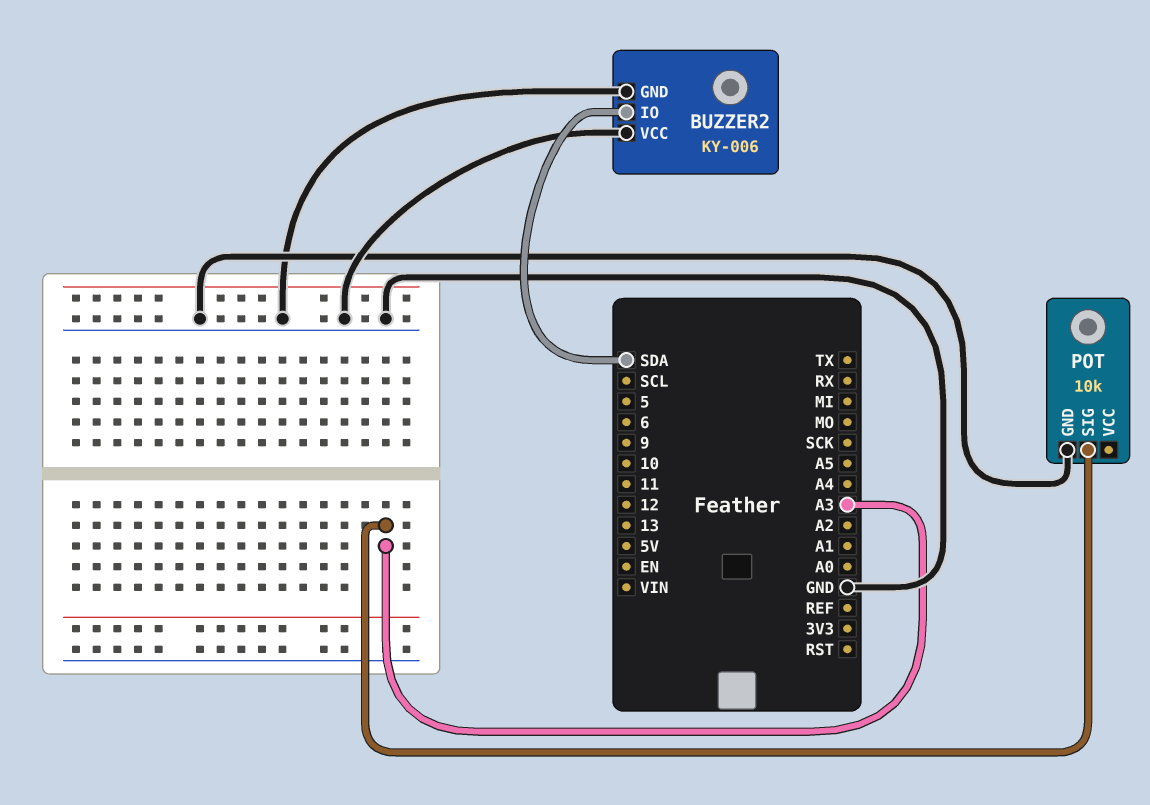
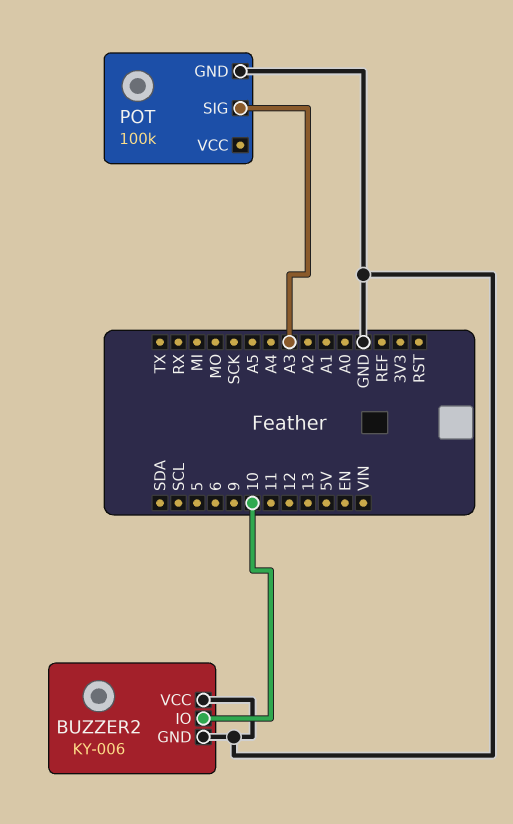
BUZZER2 pin IO: SDA -> 10
POT: 10k -> 100k

